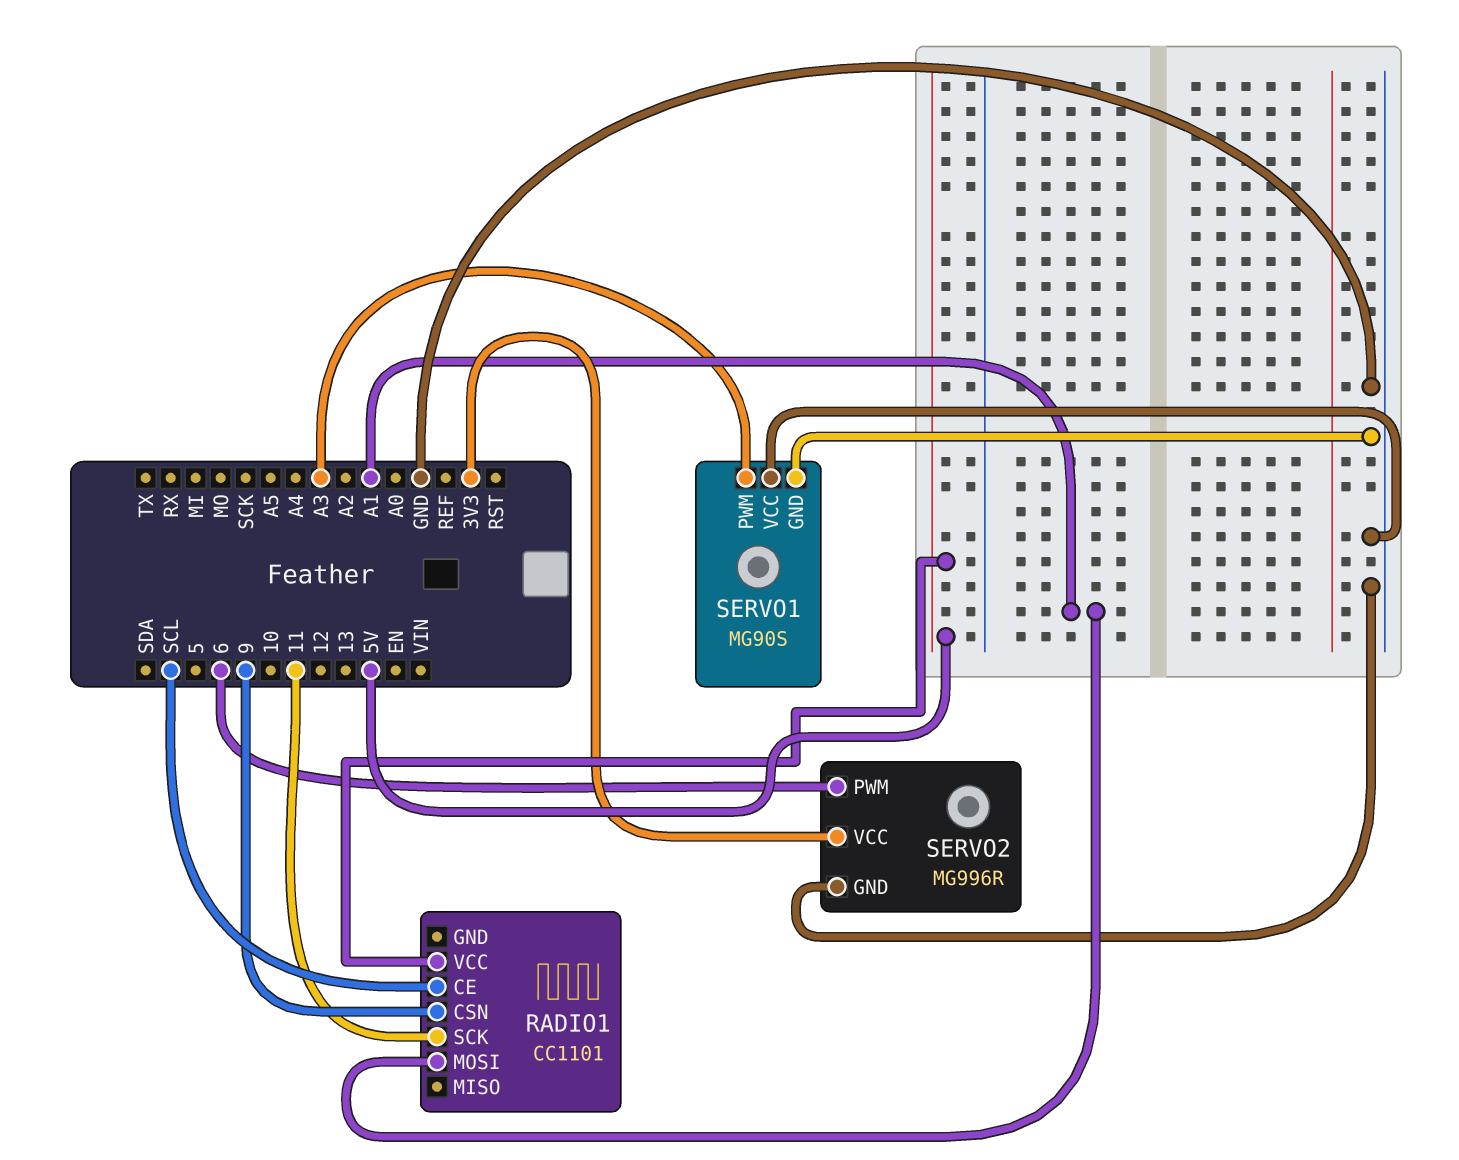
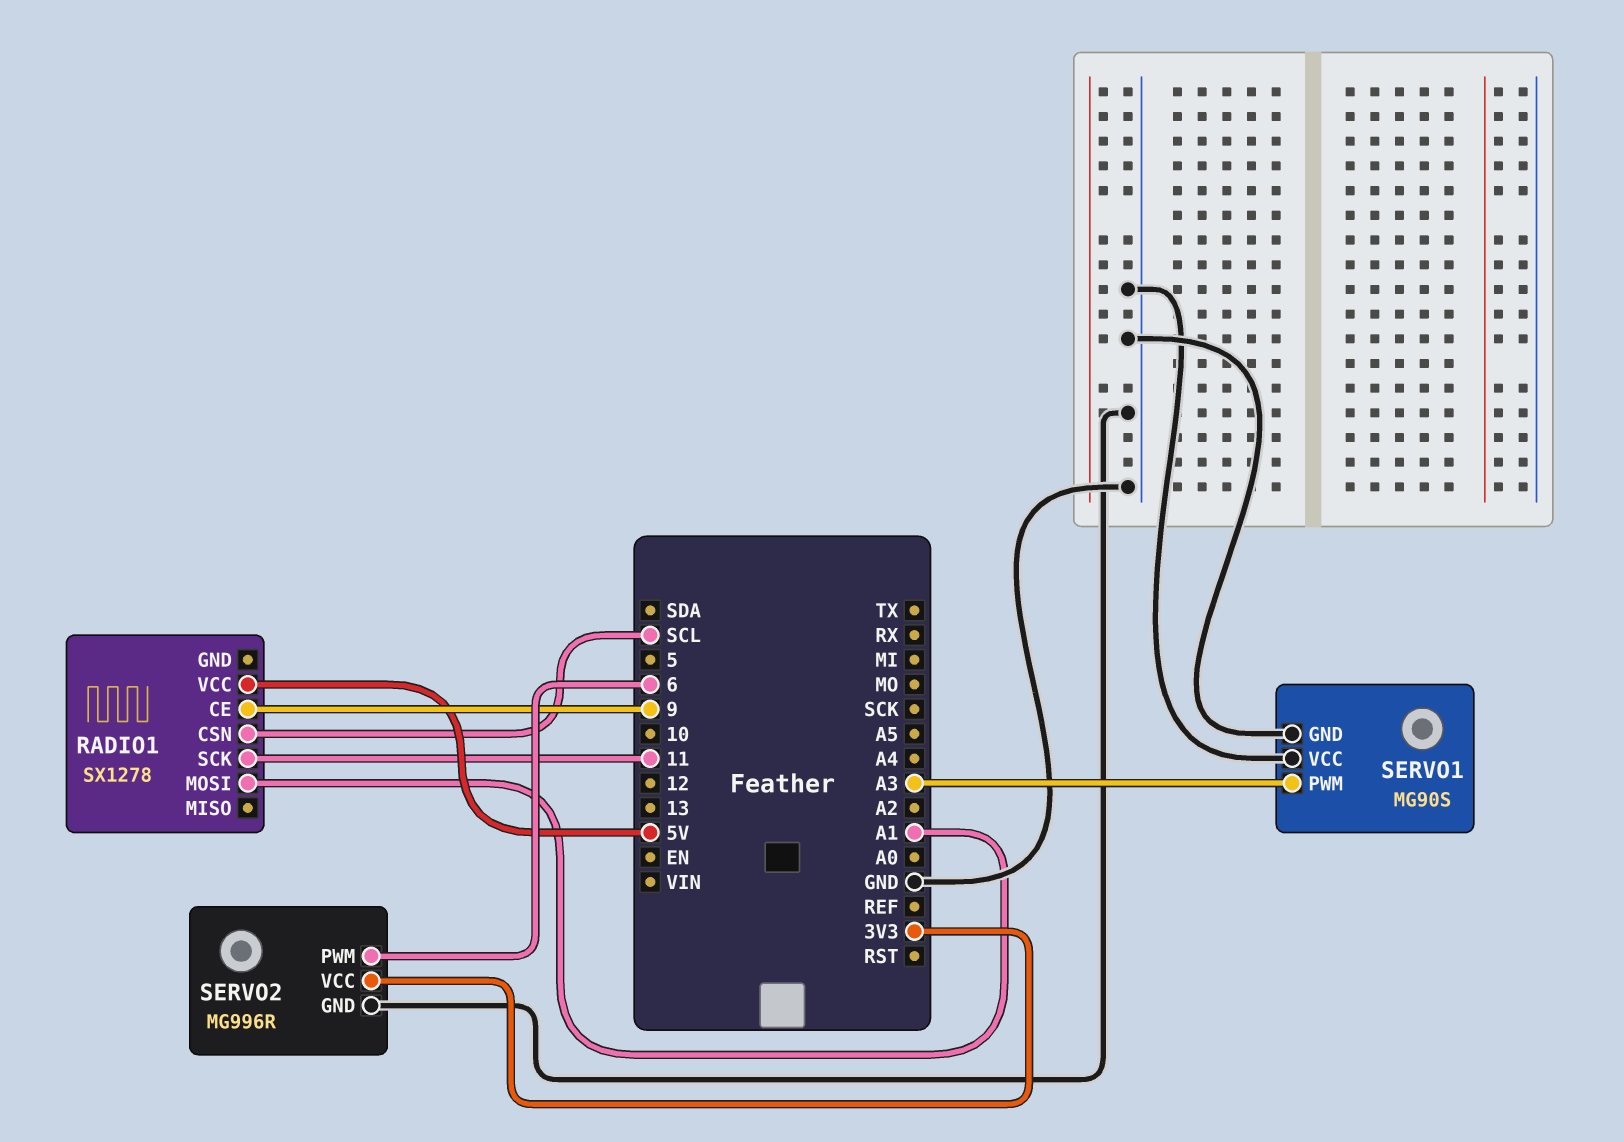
RADIO1: CC1101 -> SX1278
RADIO1 pin CE: SCL -> 9
RADIO1 pin CSN: 9 -> SCL

